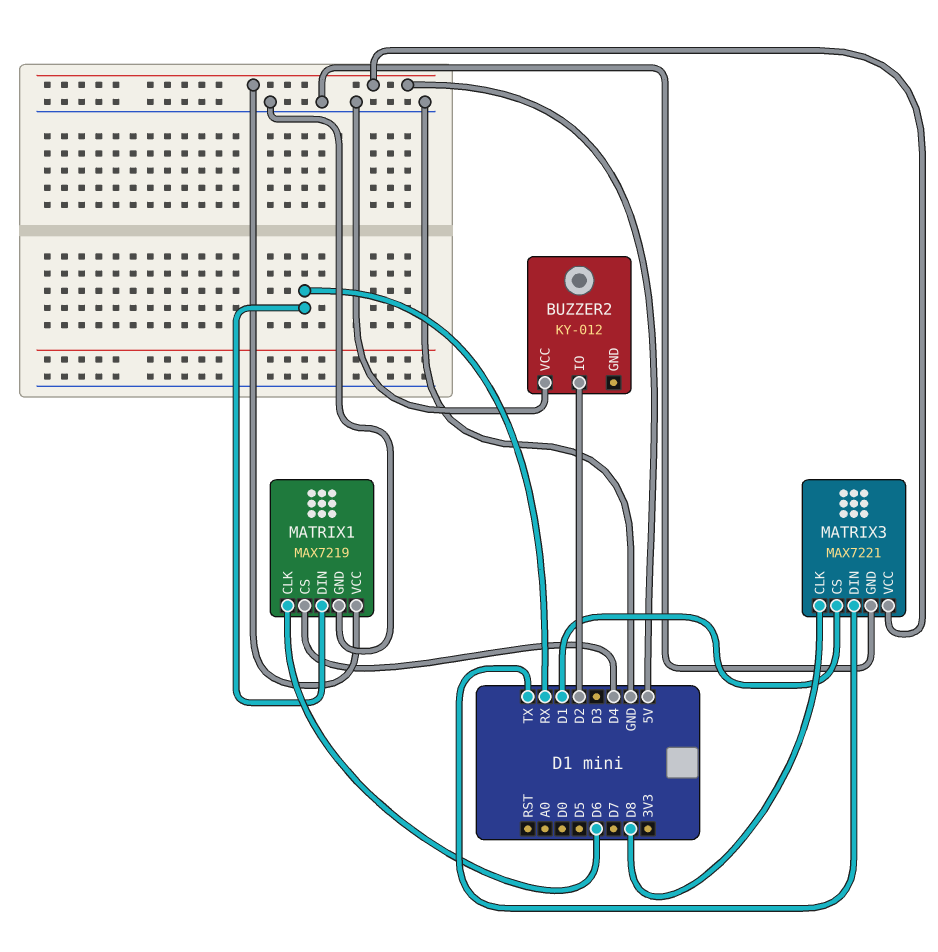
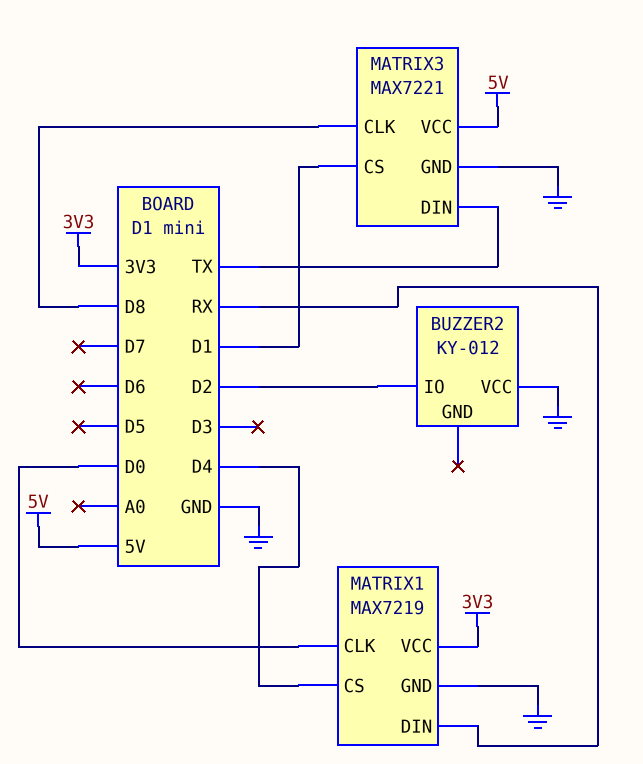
MATRIX1 pin CLK: D6 -> D0
MATRIX1 pin VCC: 5V -> 3V3

